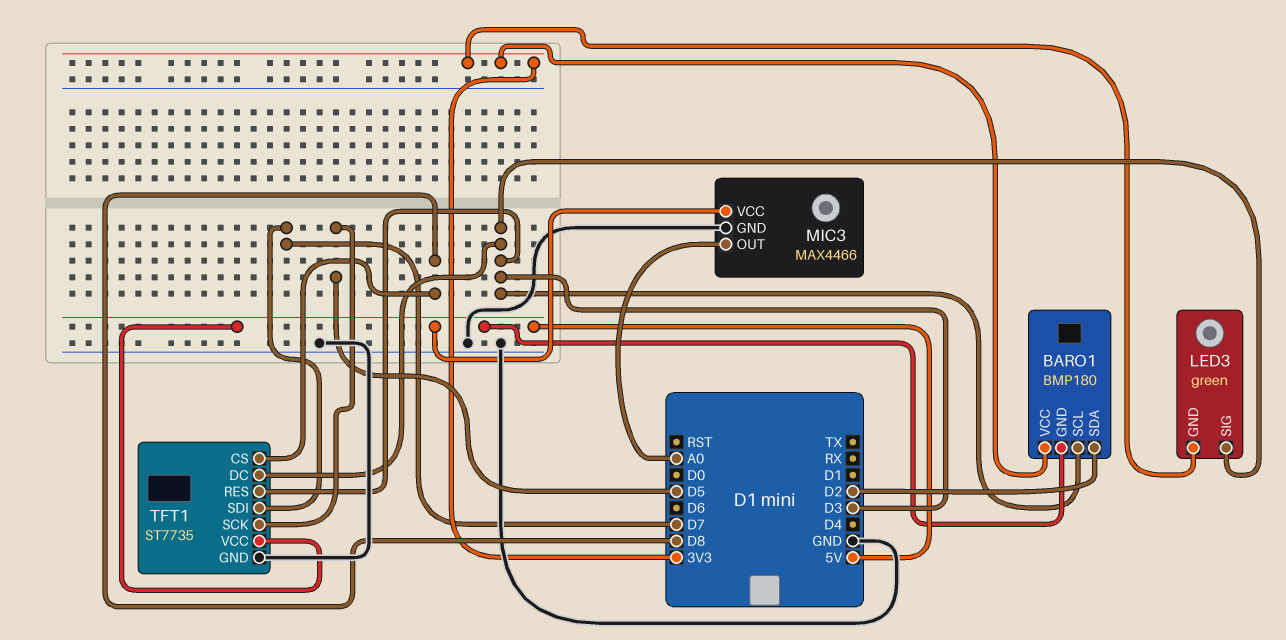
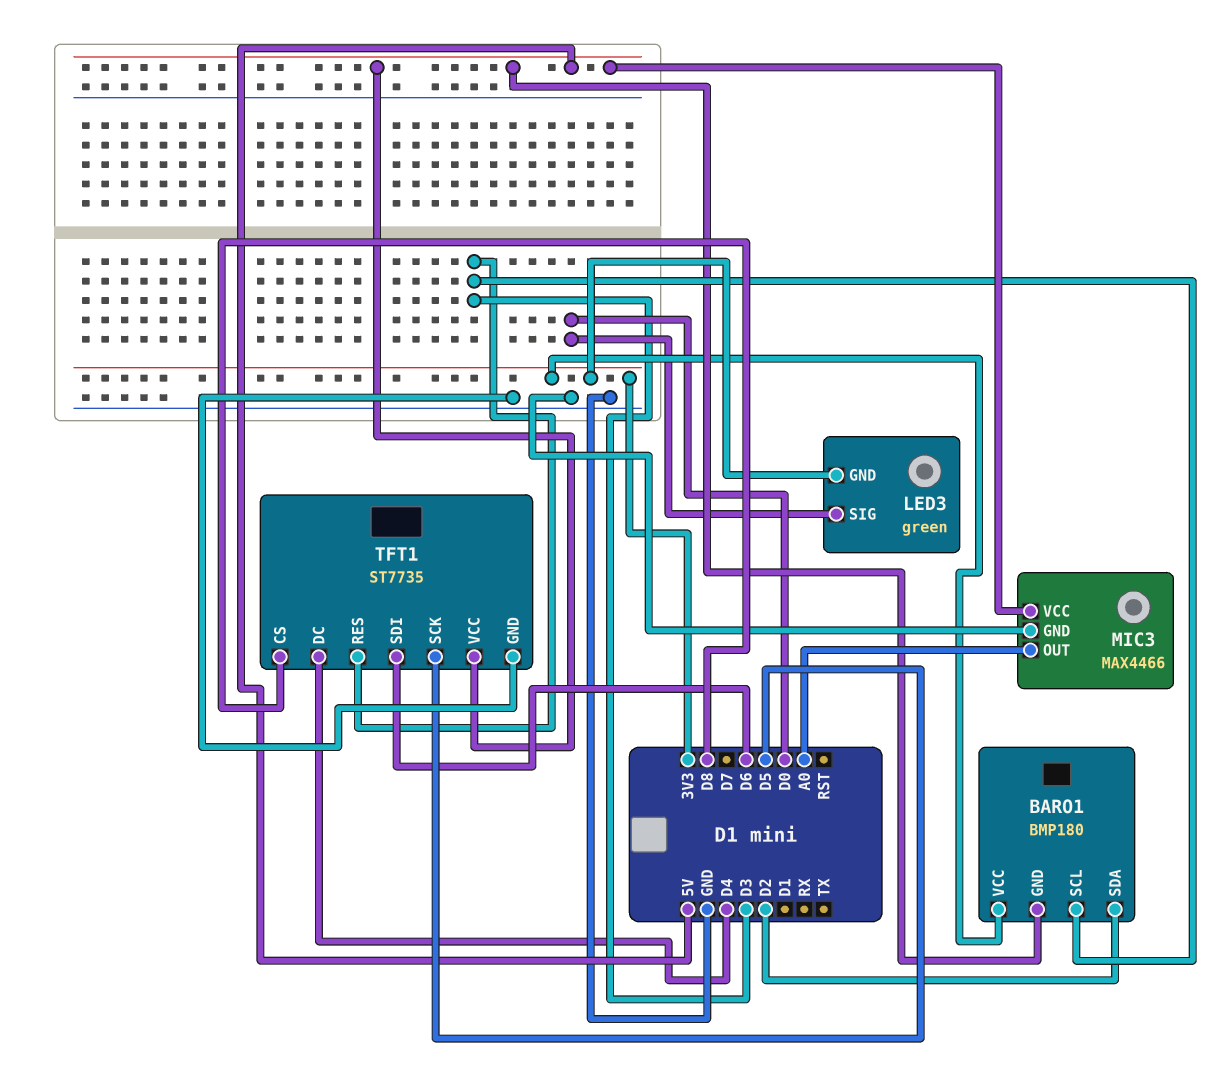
LED3 pin SIG: D3 -> D0
TFT1 pin DC: D3 -> D4
TFT1 pin SDI: D7 -> D6

